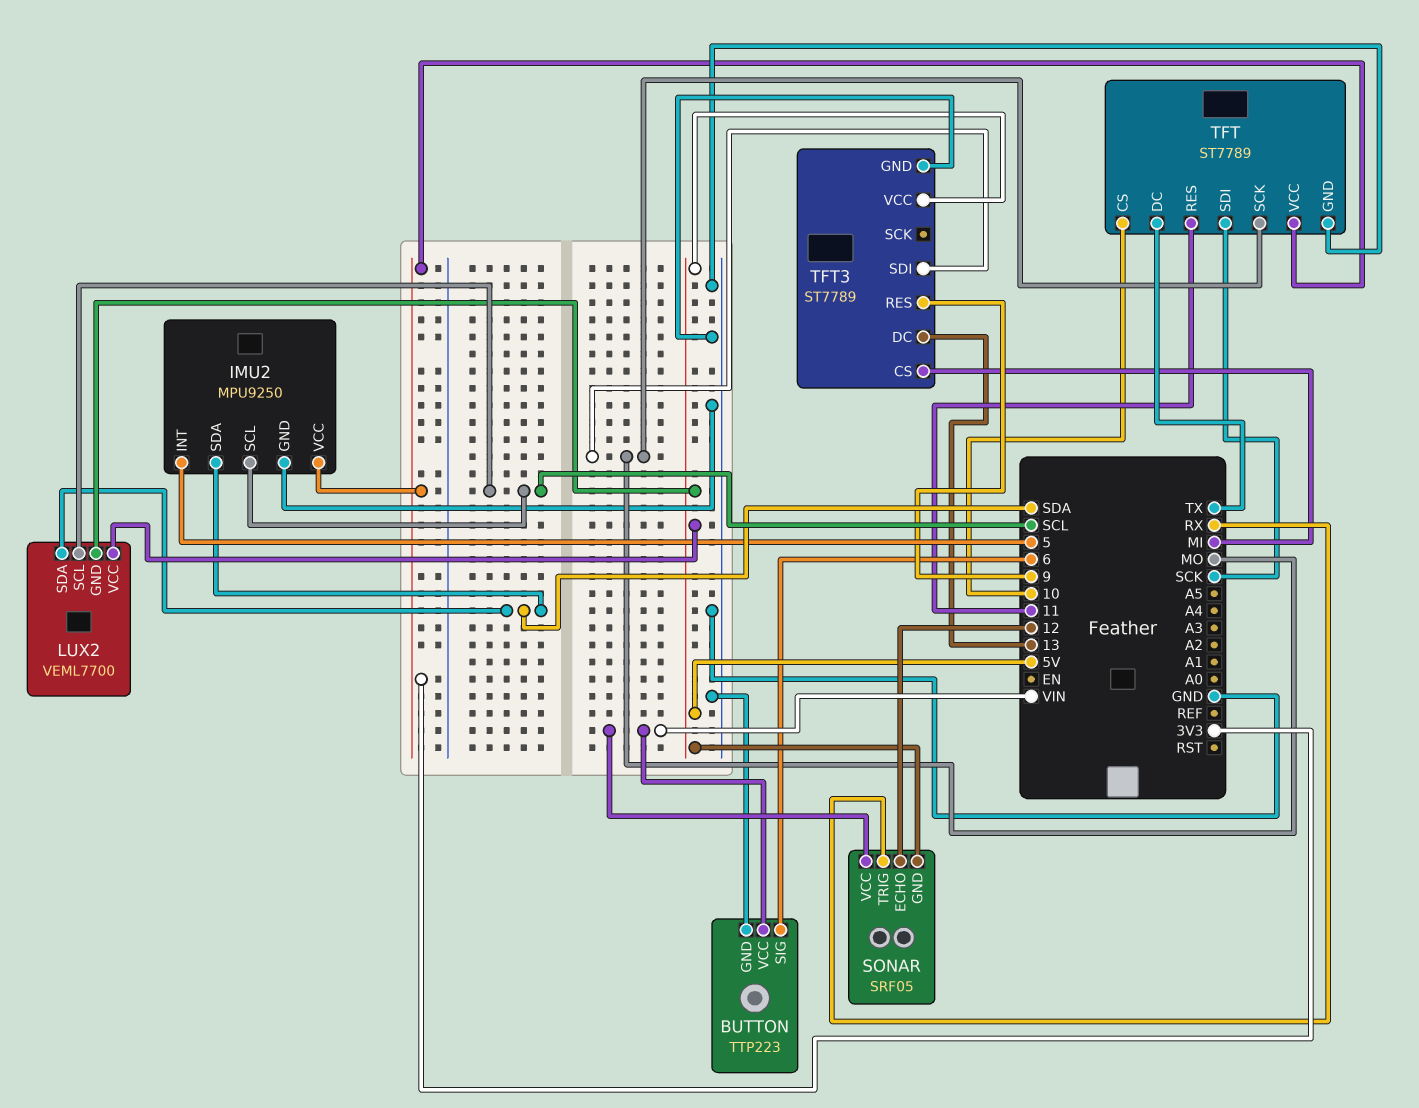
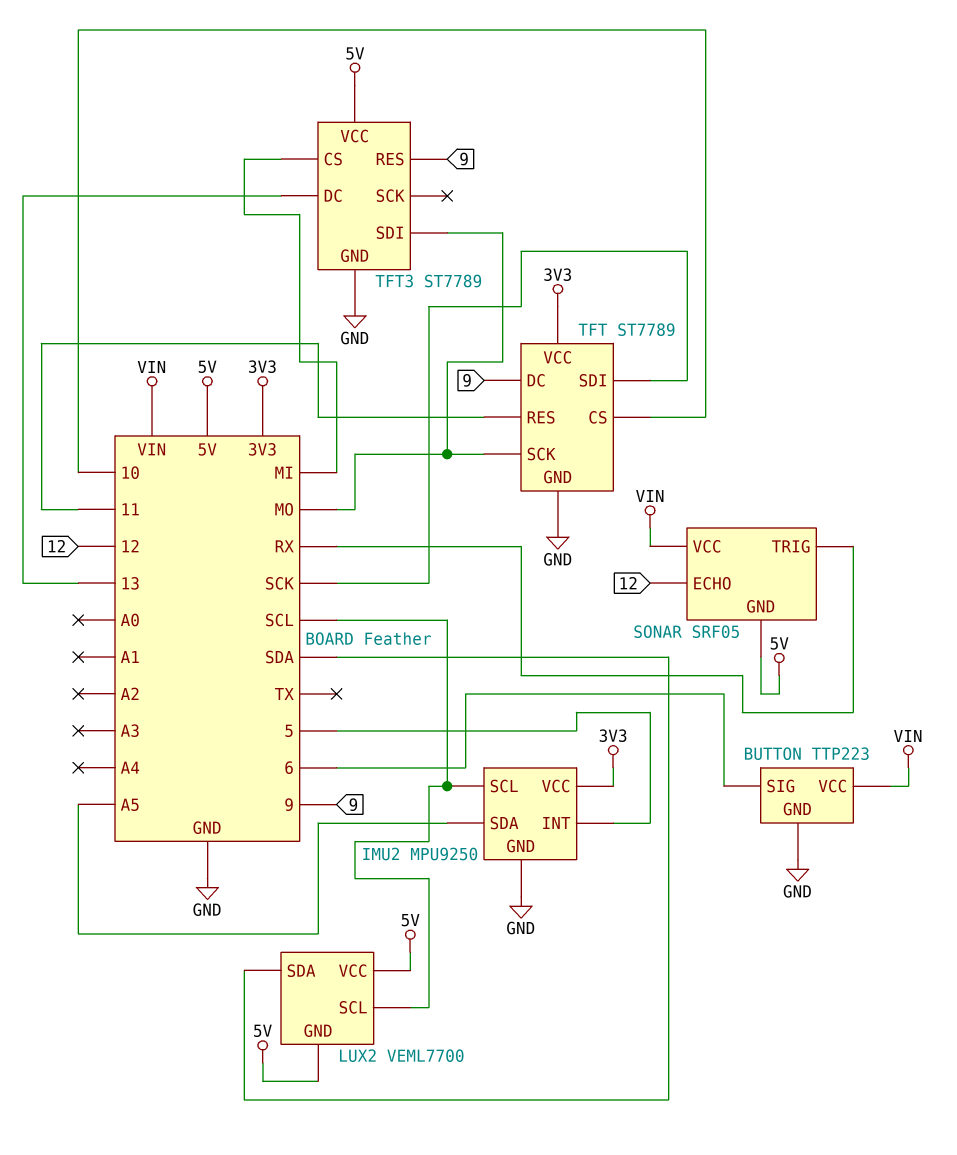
IMU2 pin SDA: SDA -> A5
TFT pin DC: TX -> 9

